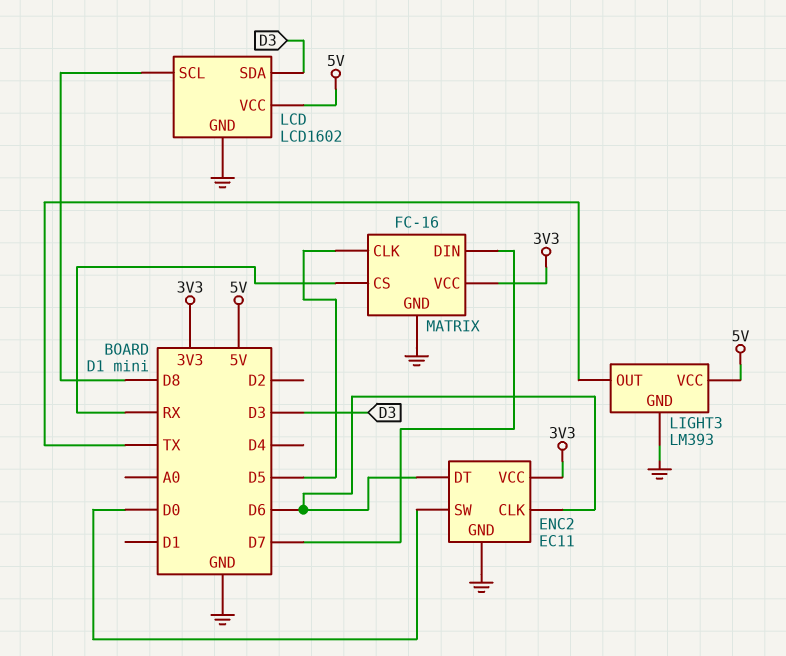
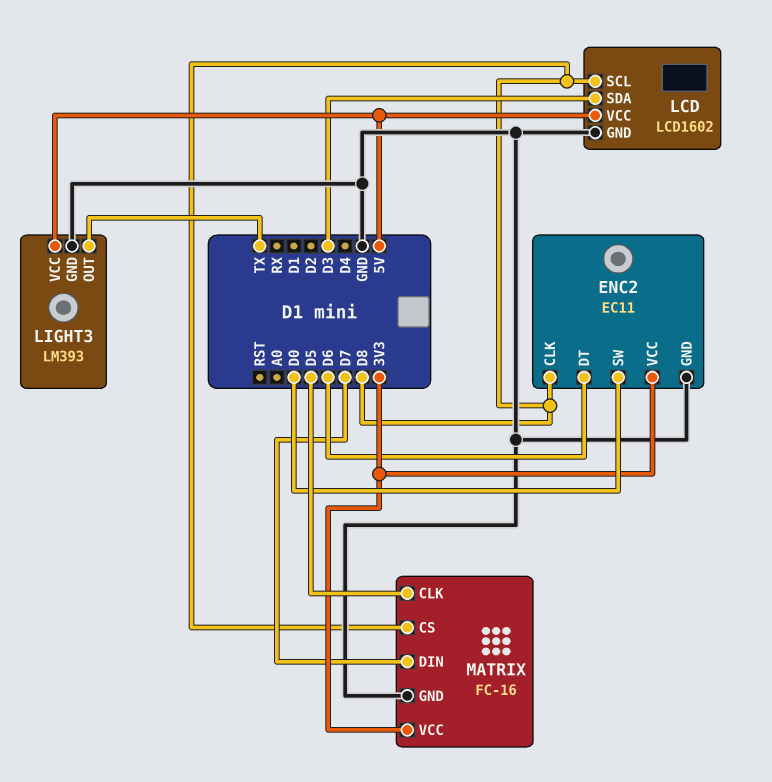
ENC2 pin CLK: D6 -> D8
MATRIX pin CS: RX -> D8

